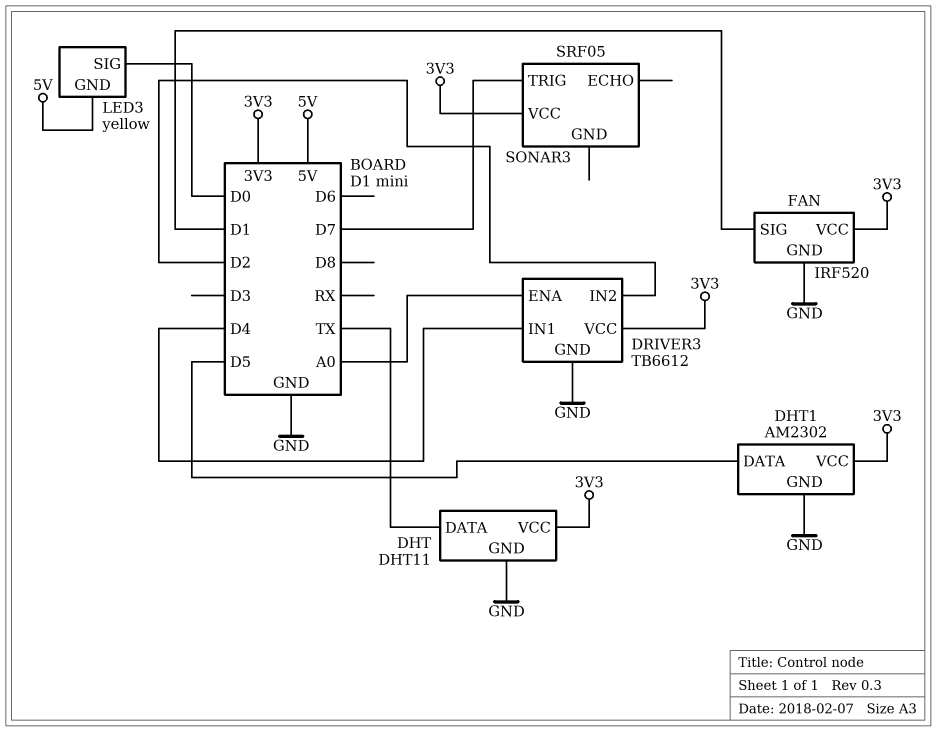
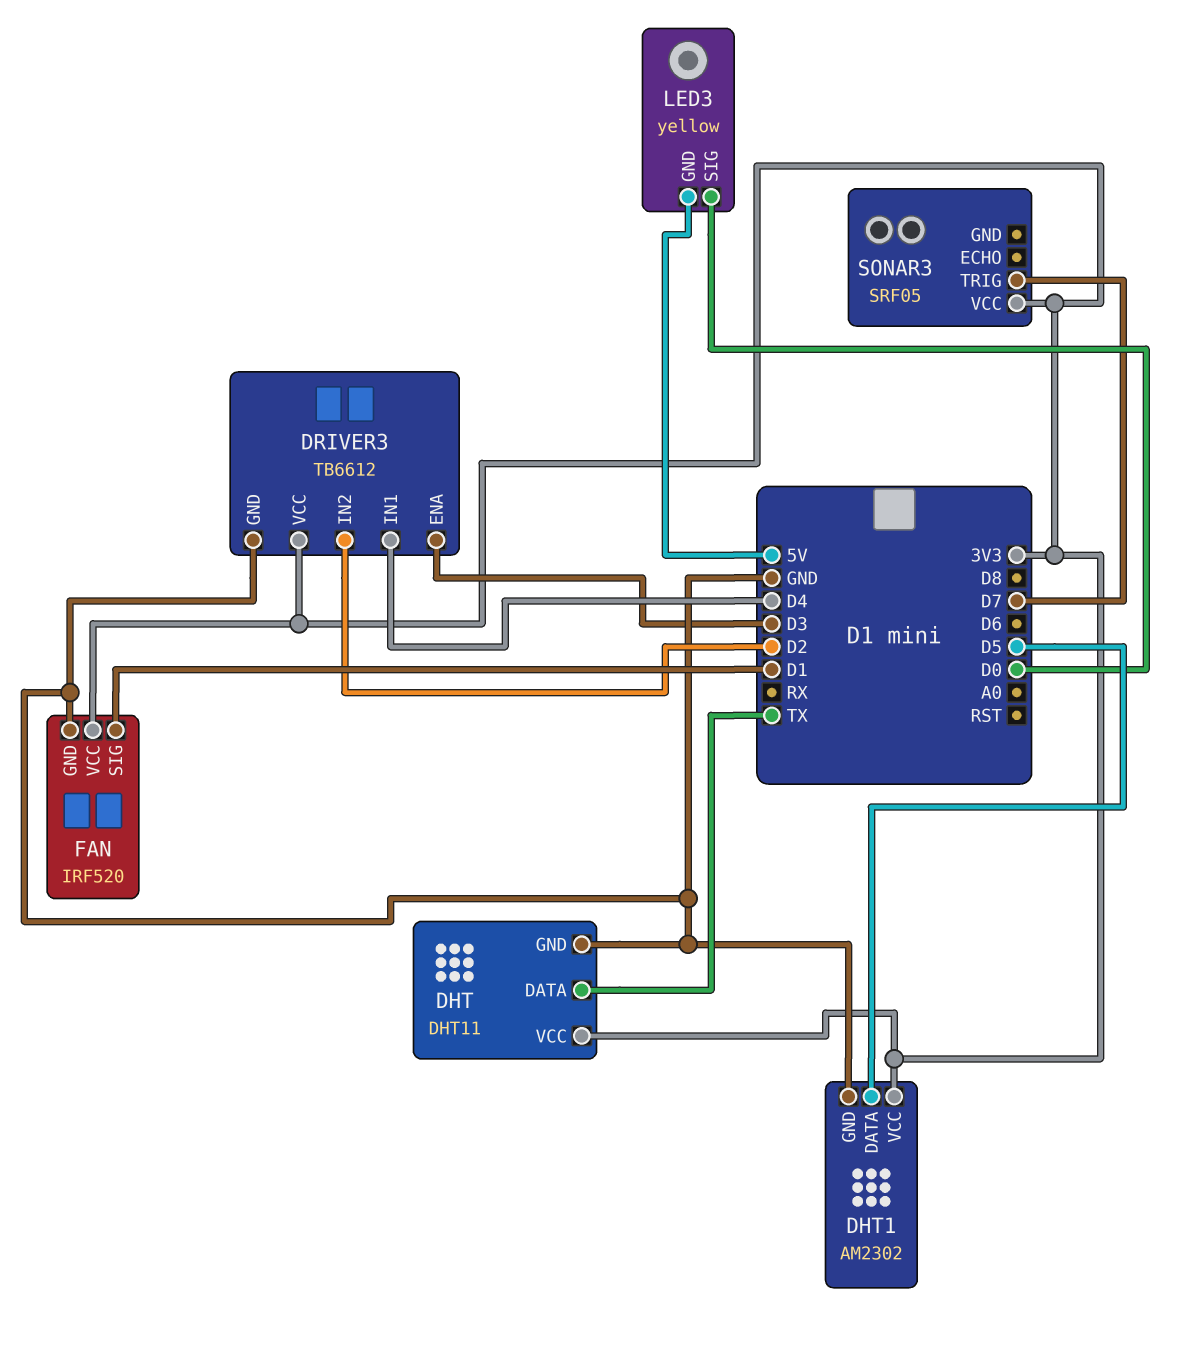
DRIVER3 pin ENA: A0 -> D3

